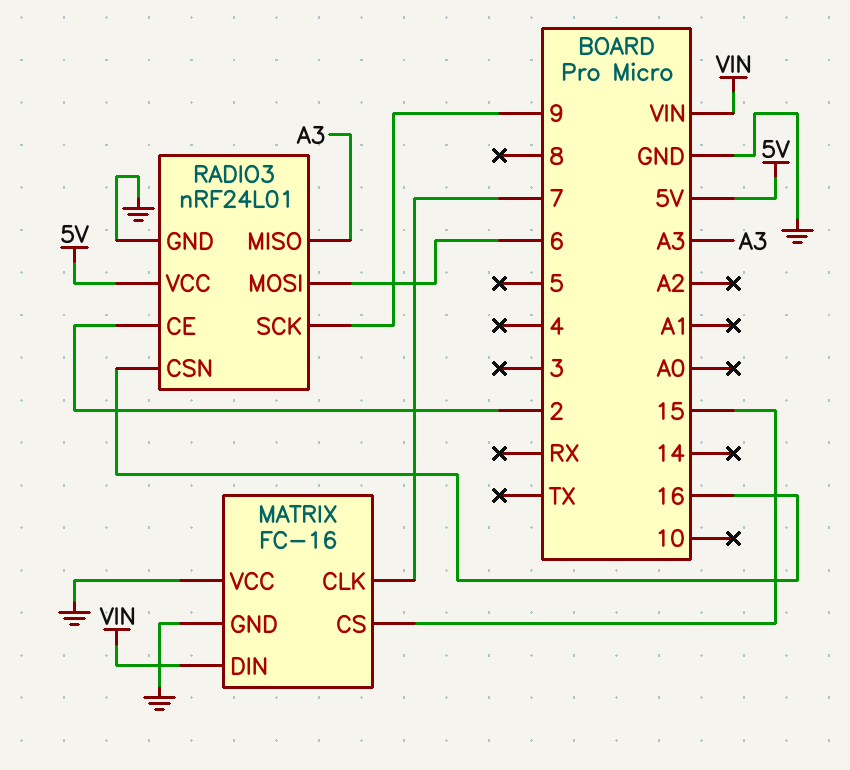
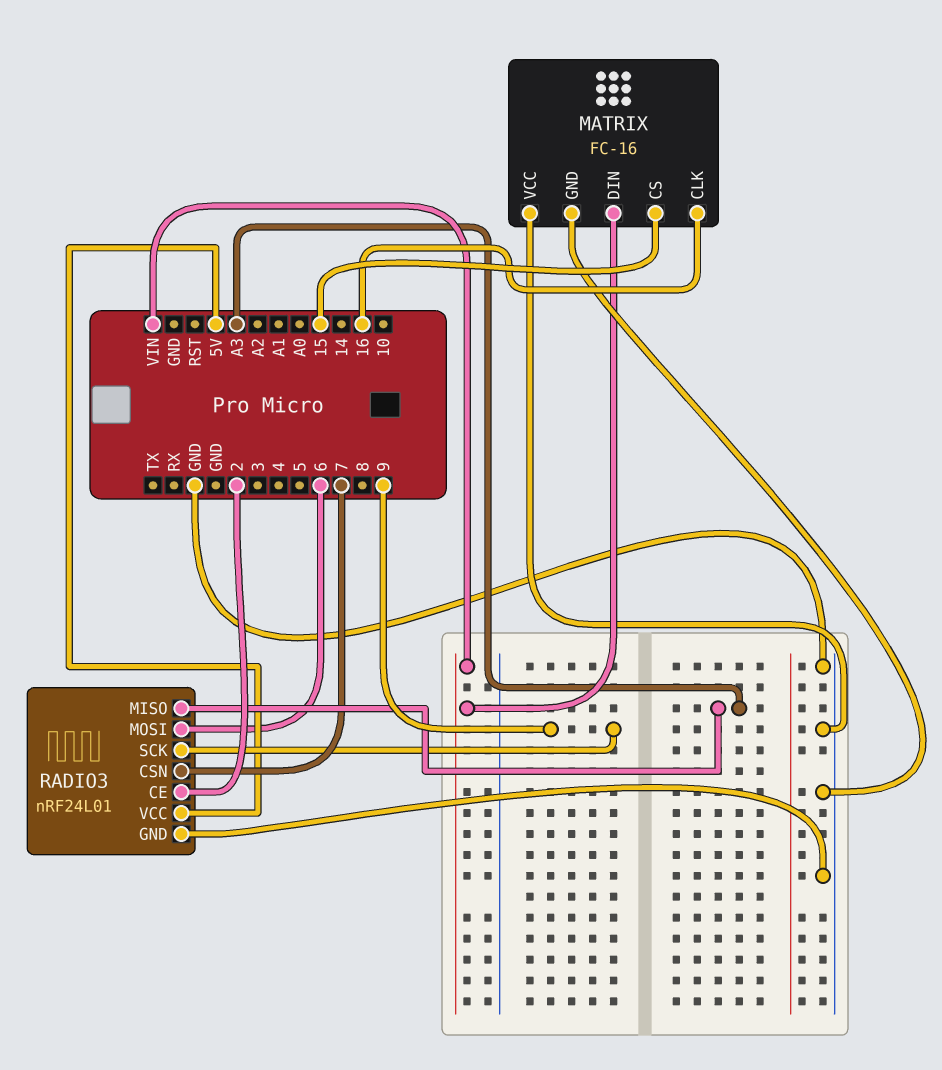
MATRIX pin CLK: 7 -> 16
RADIO3 pin CSN: 16 -> 7

